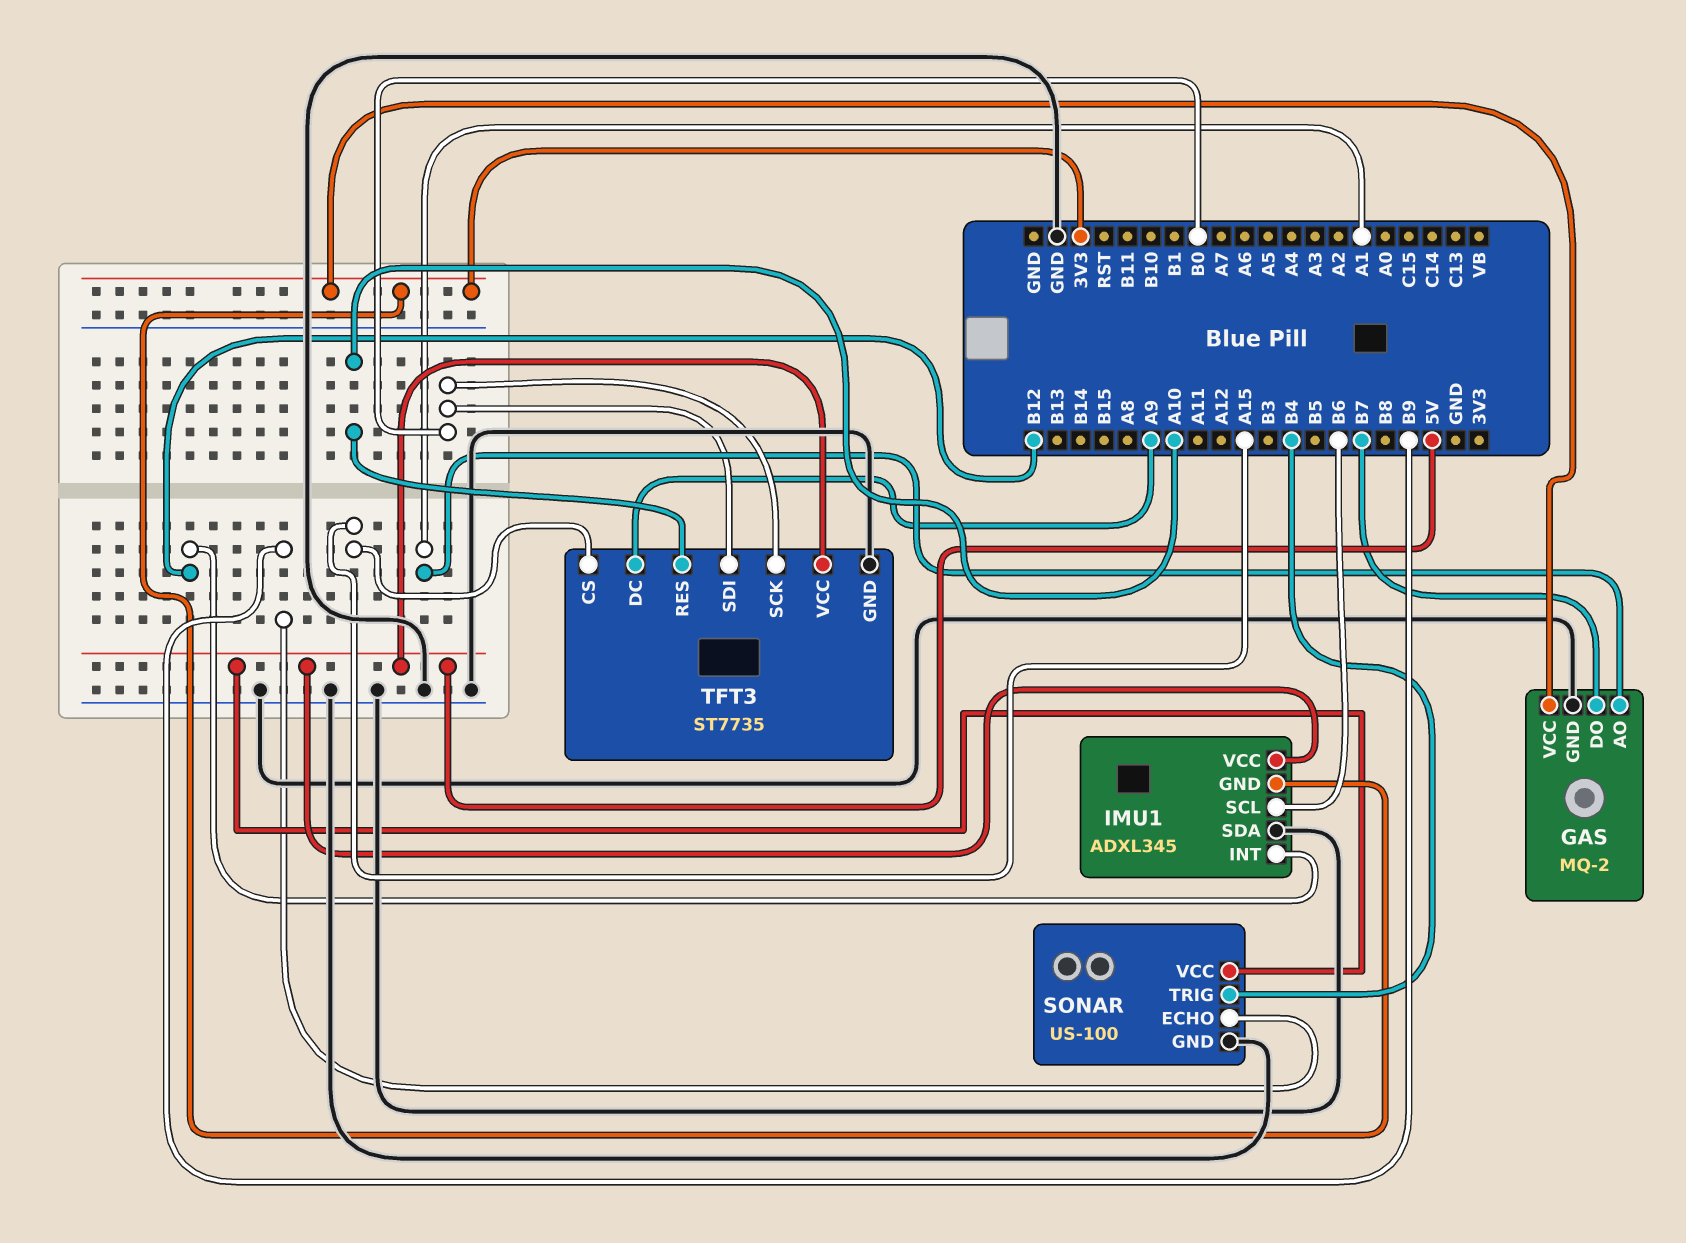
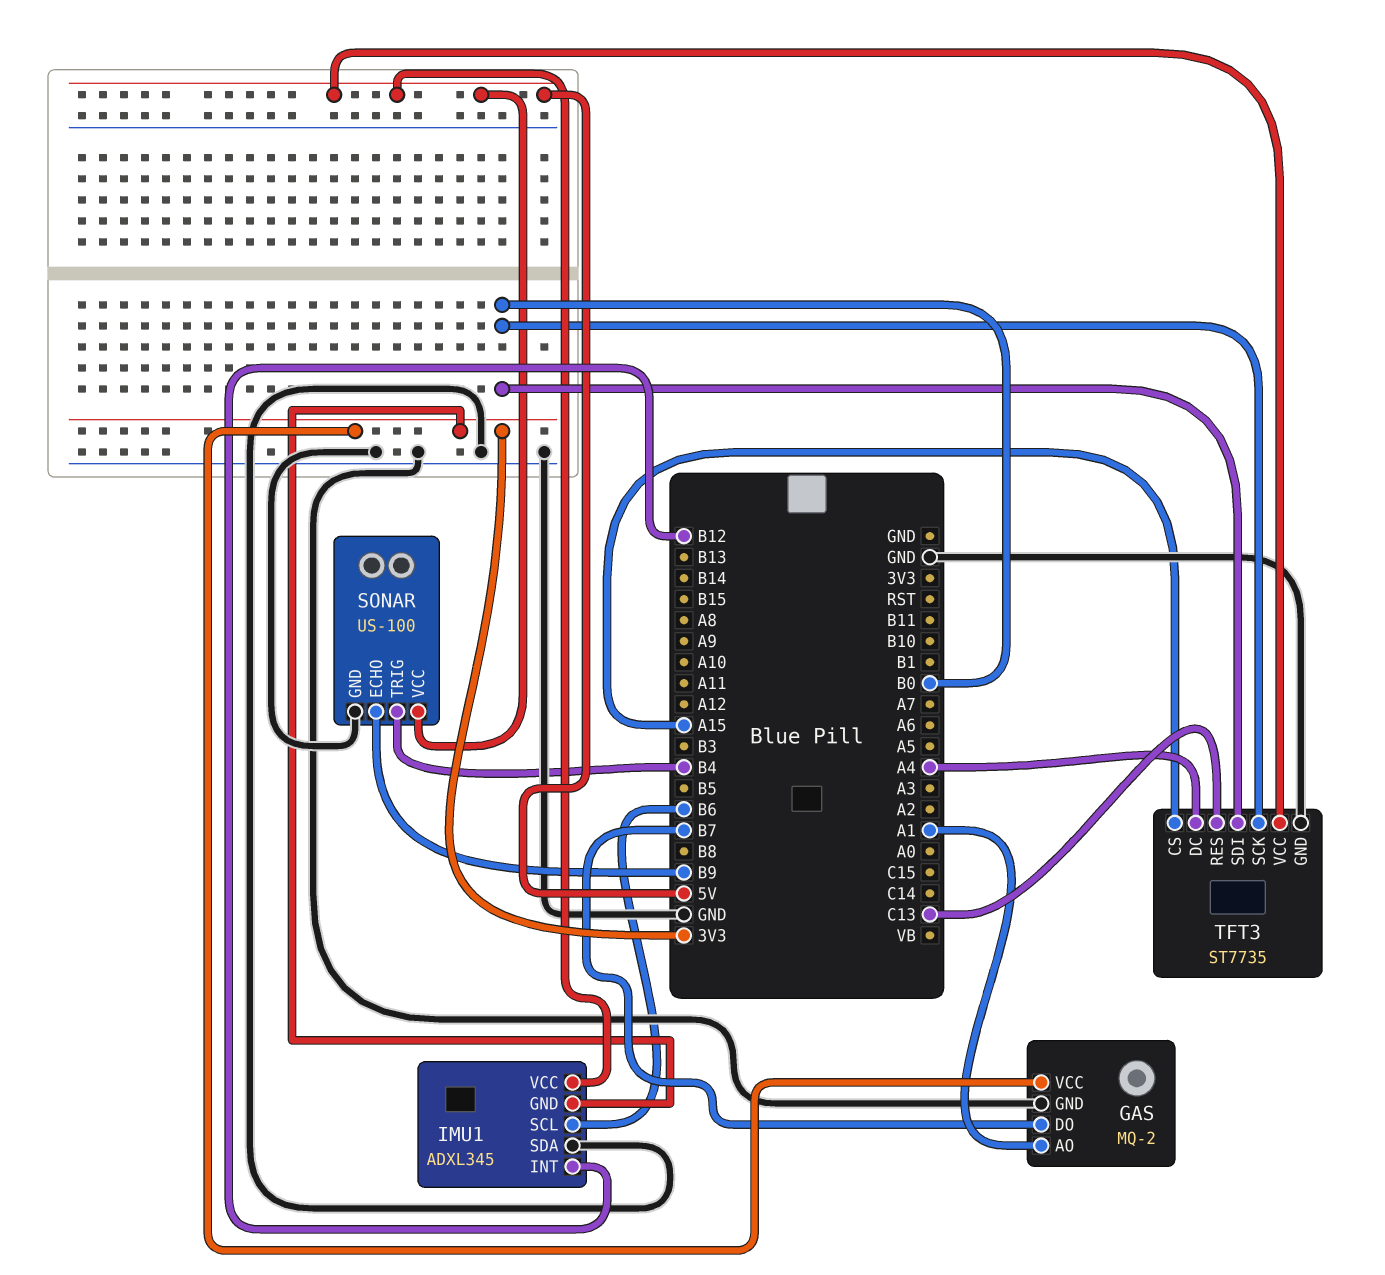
TFT3 pin DC: A9 -> A4
TFT3 pin RES: A10 -> C13

